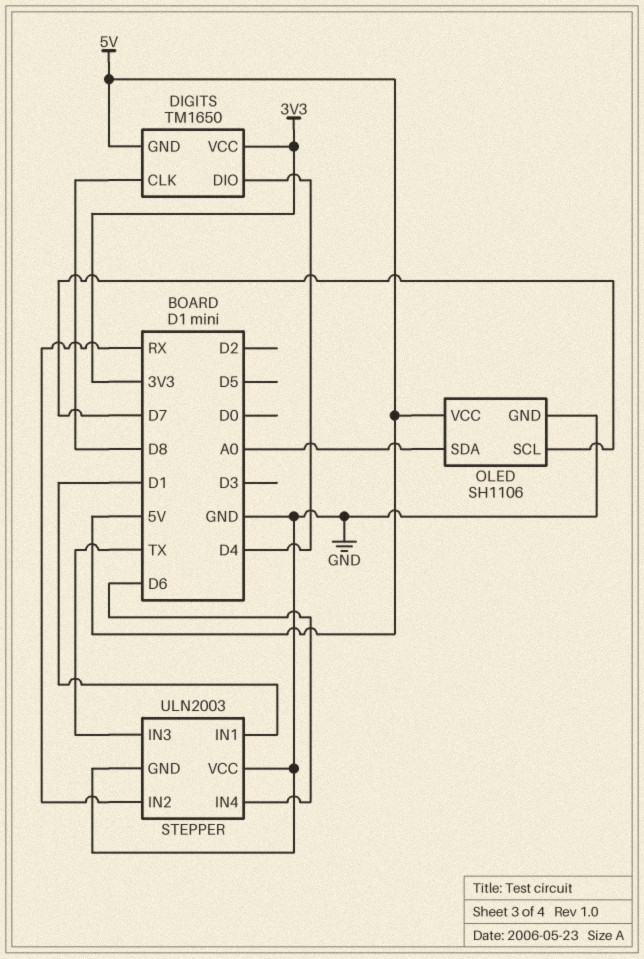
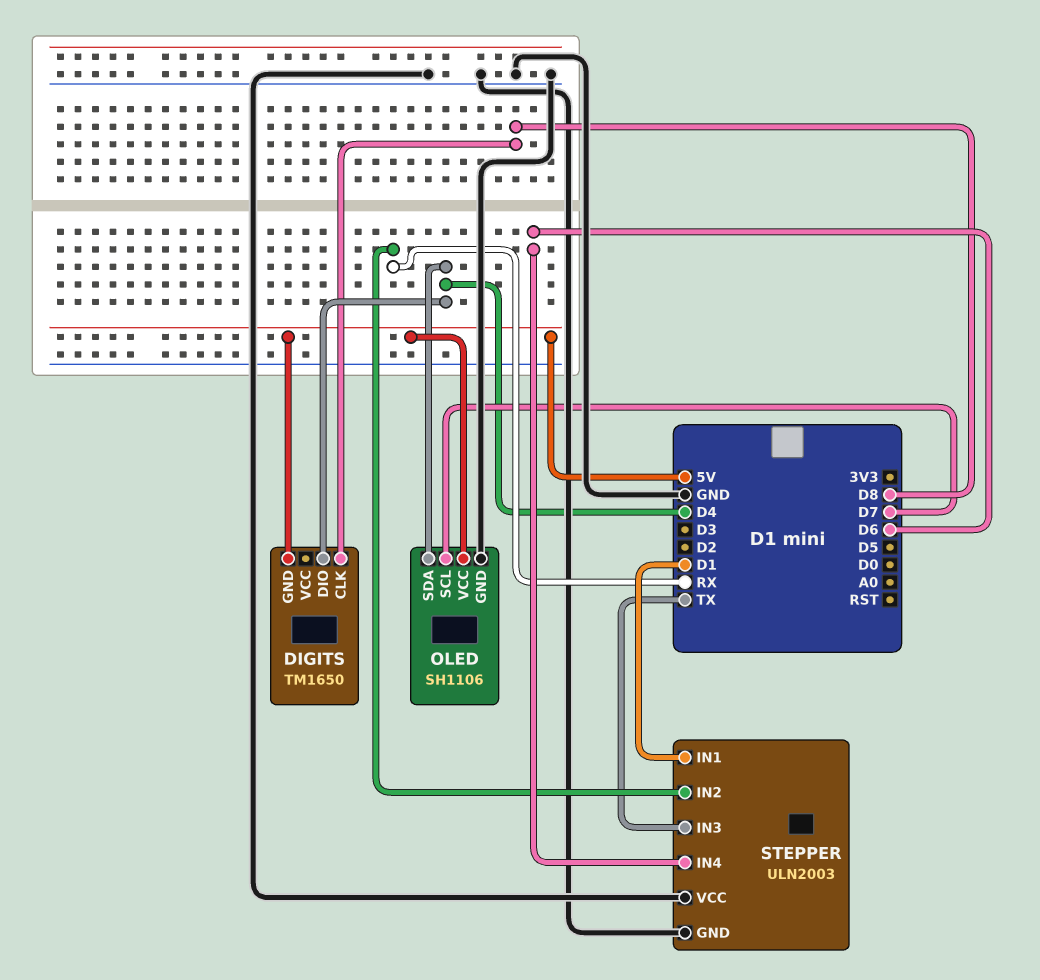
DIGITS pin VCC: 3V3 -> none
OLED pin SDA: A0 -> D4

